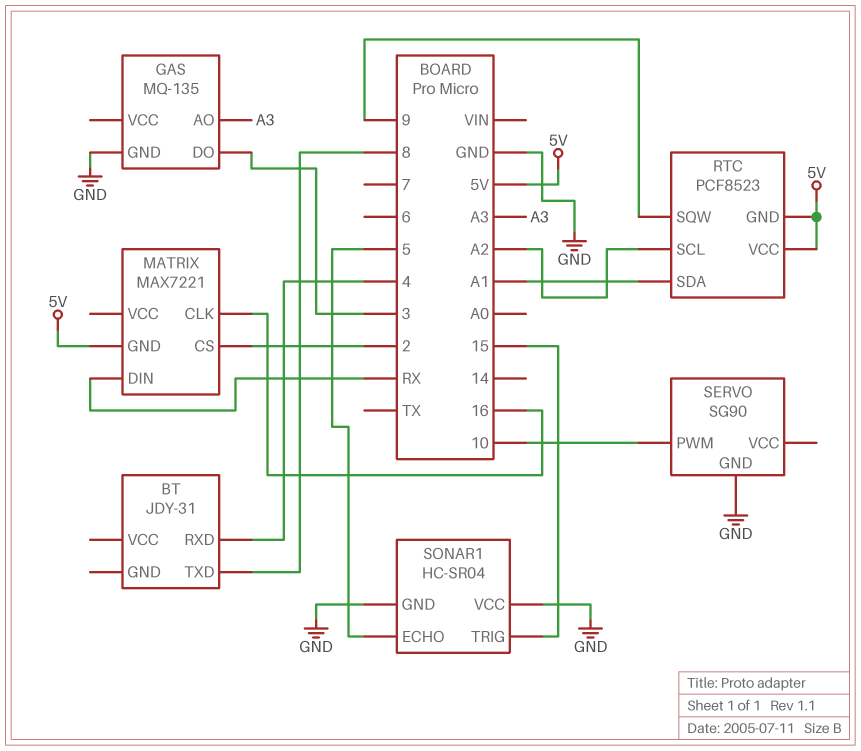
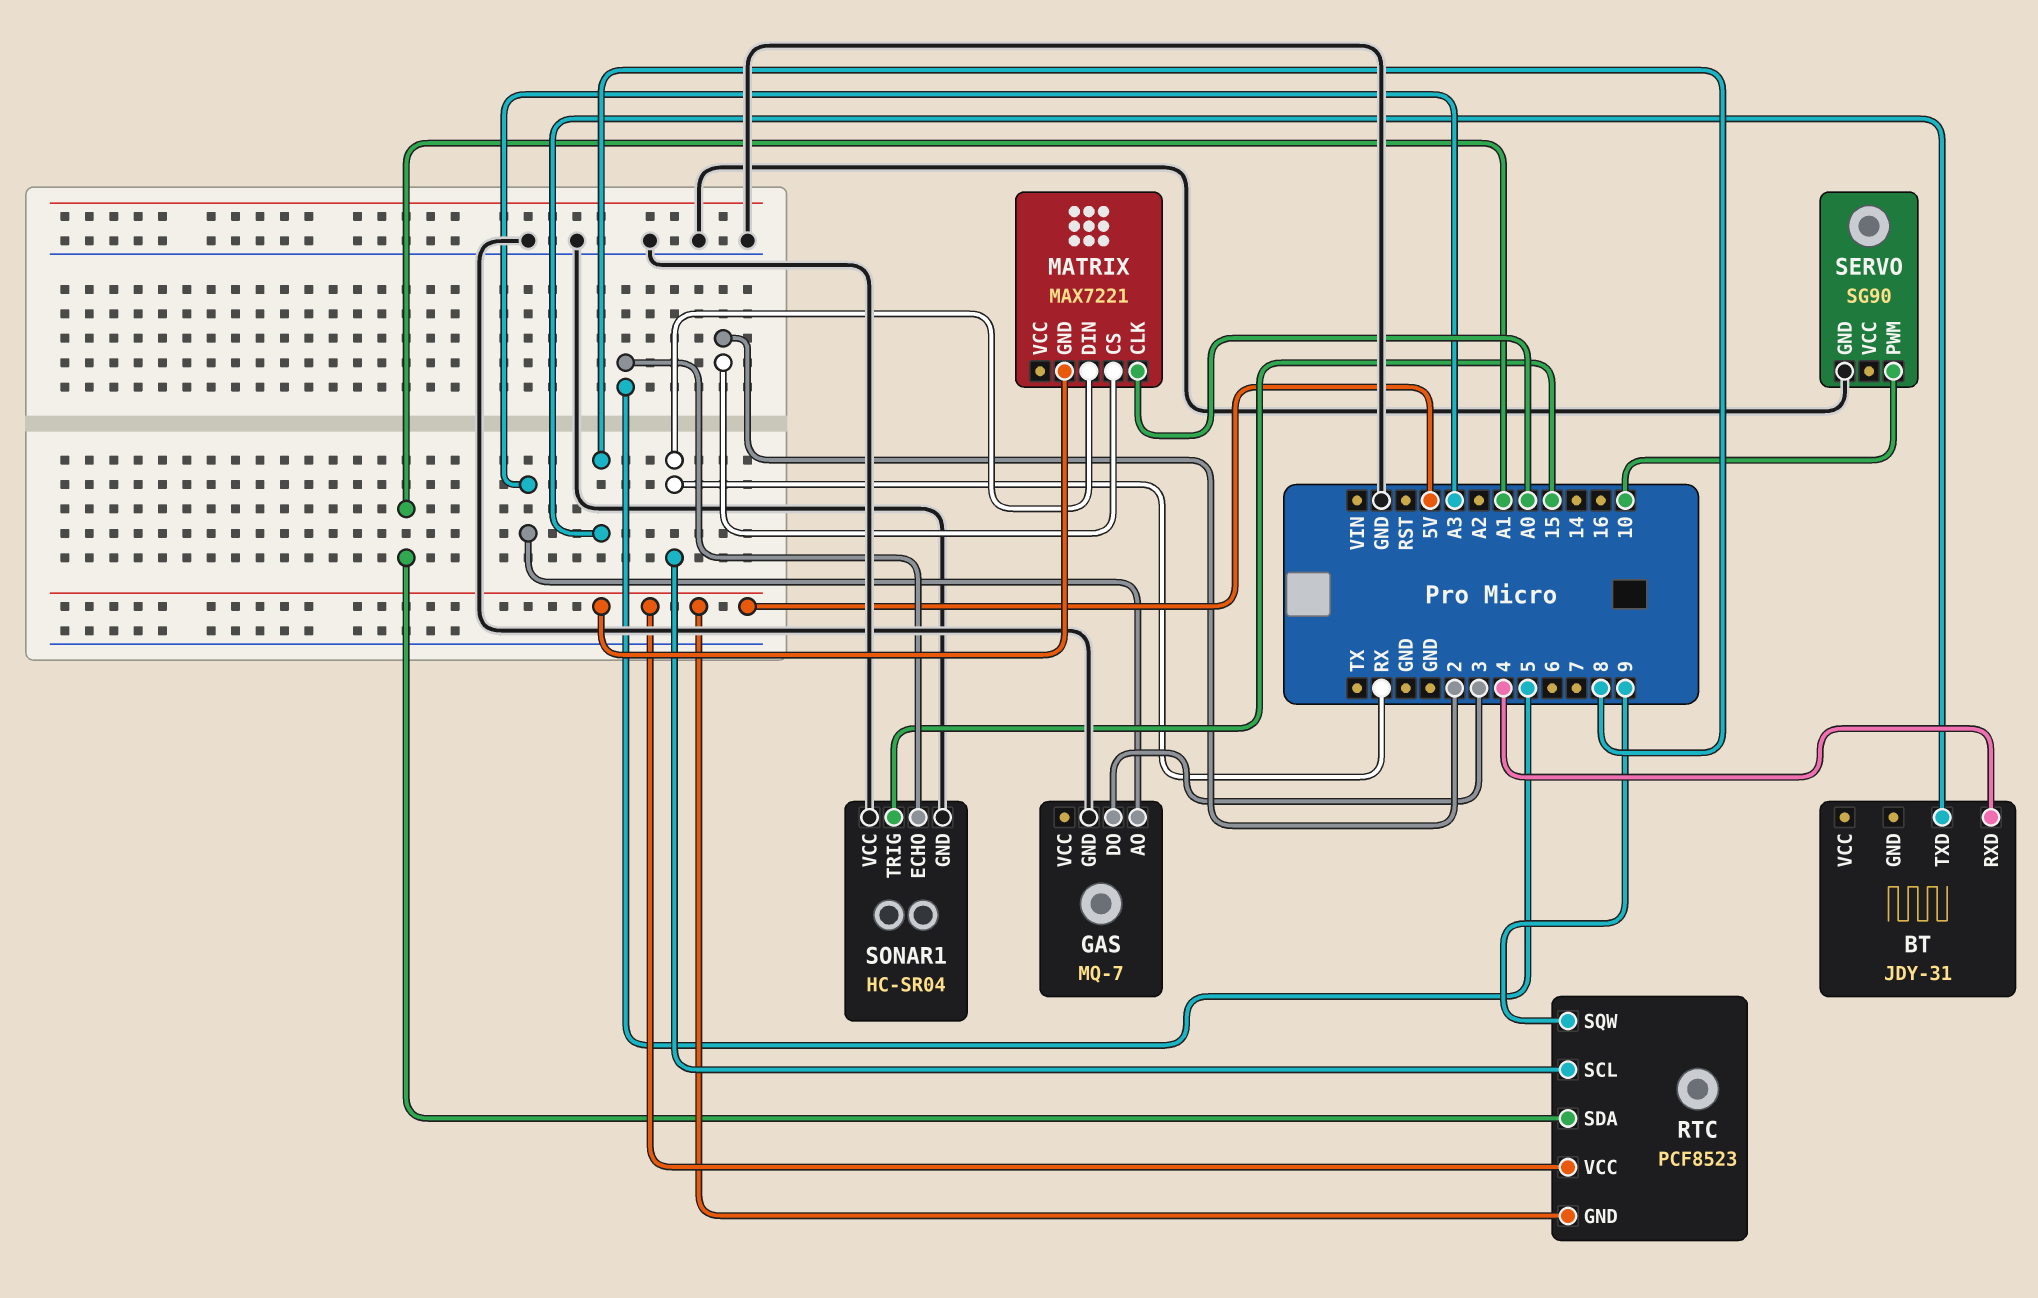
GAS: MQ-135 -> MQ-7
MATRIX pin CLK: 16 -> A0
RTC pin SCL: A2 -> RX

